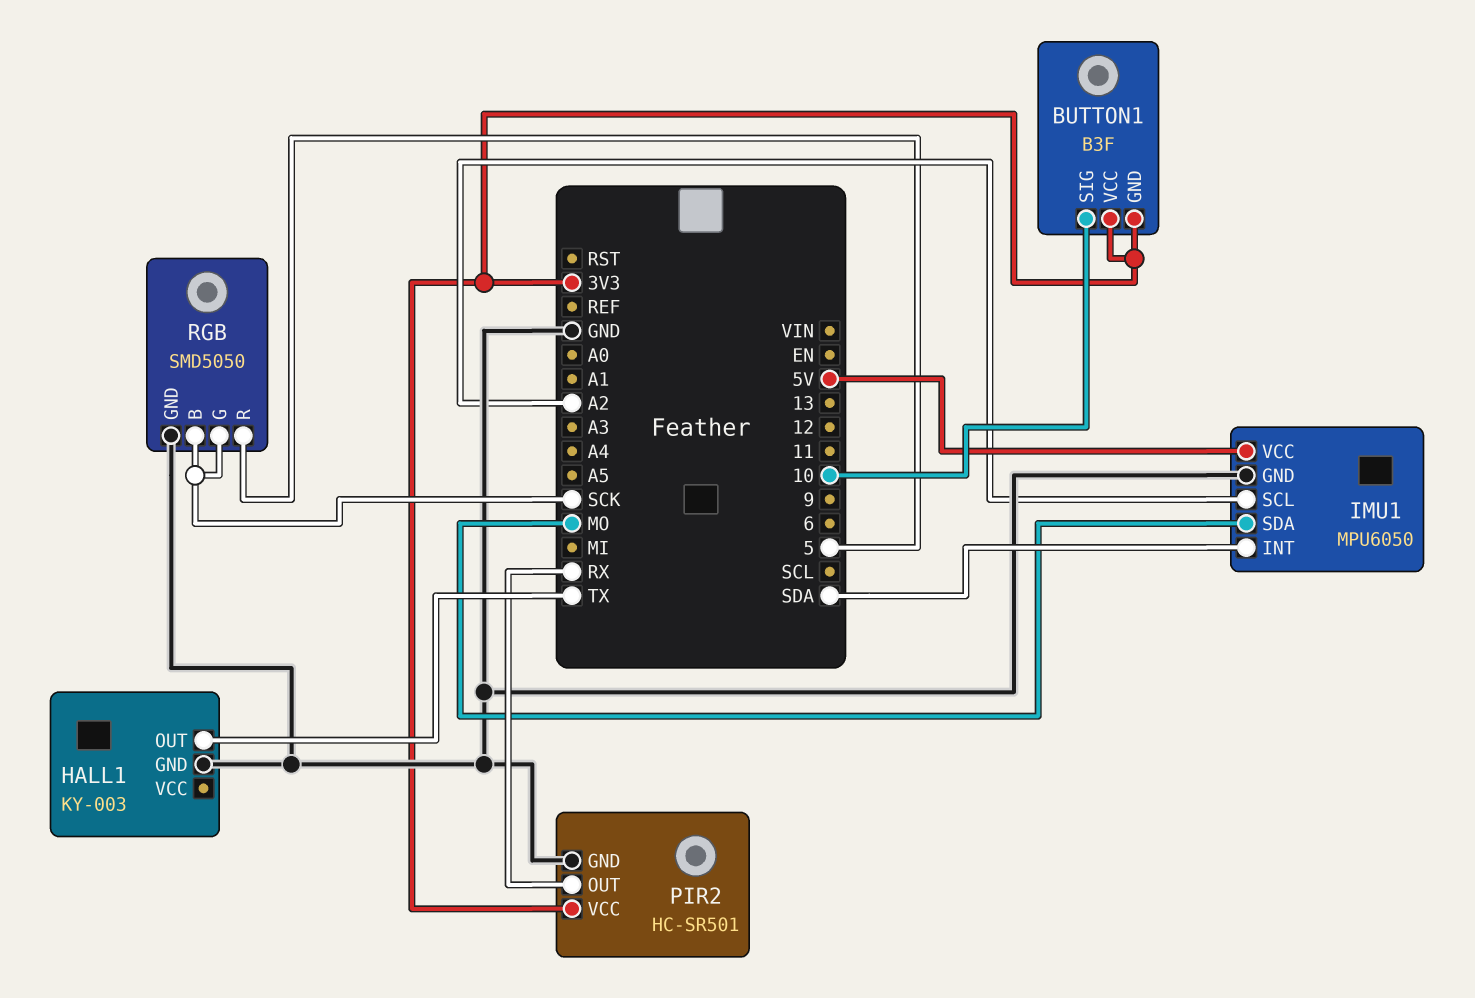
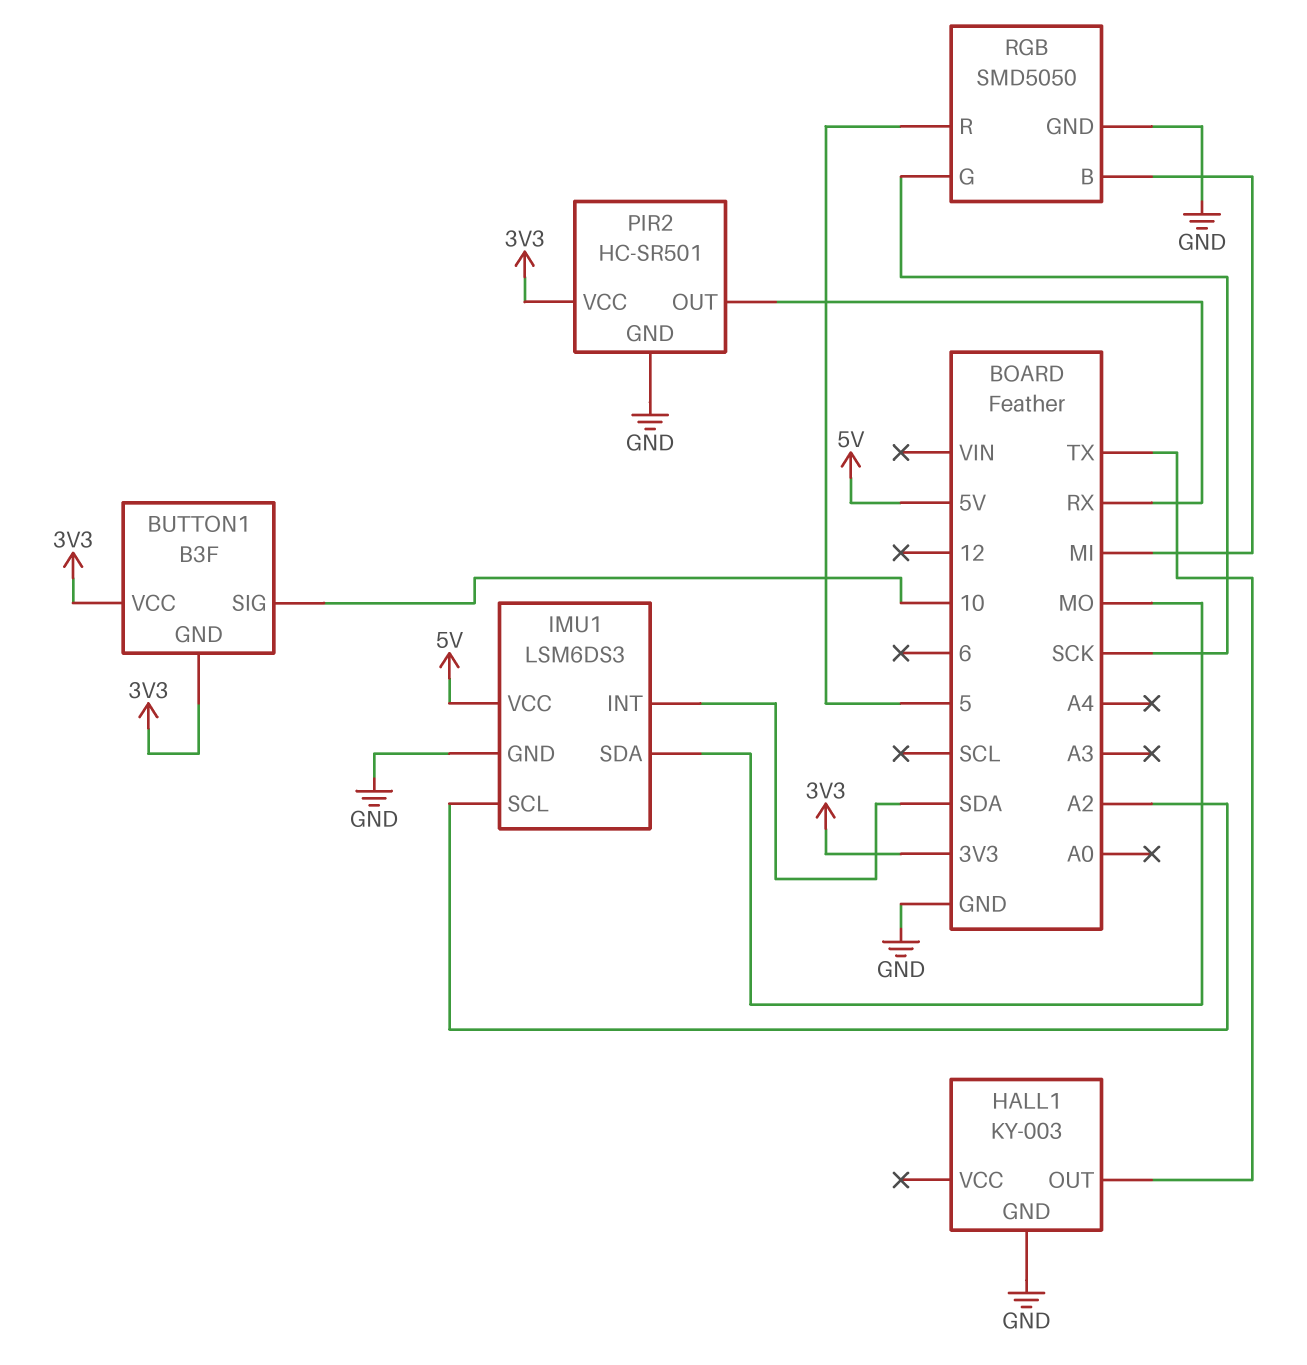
IMU1: MPU6050 -> LSM6DS3
RGB pin B: SCK -> MI

